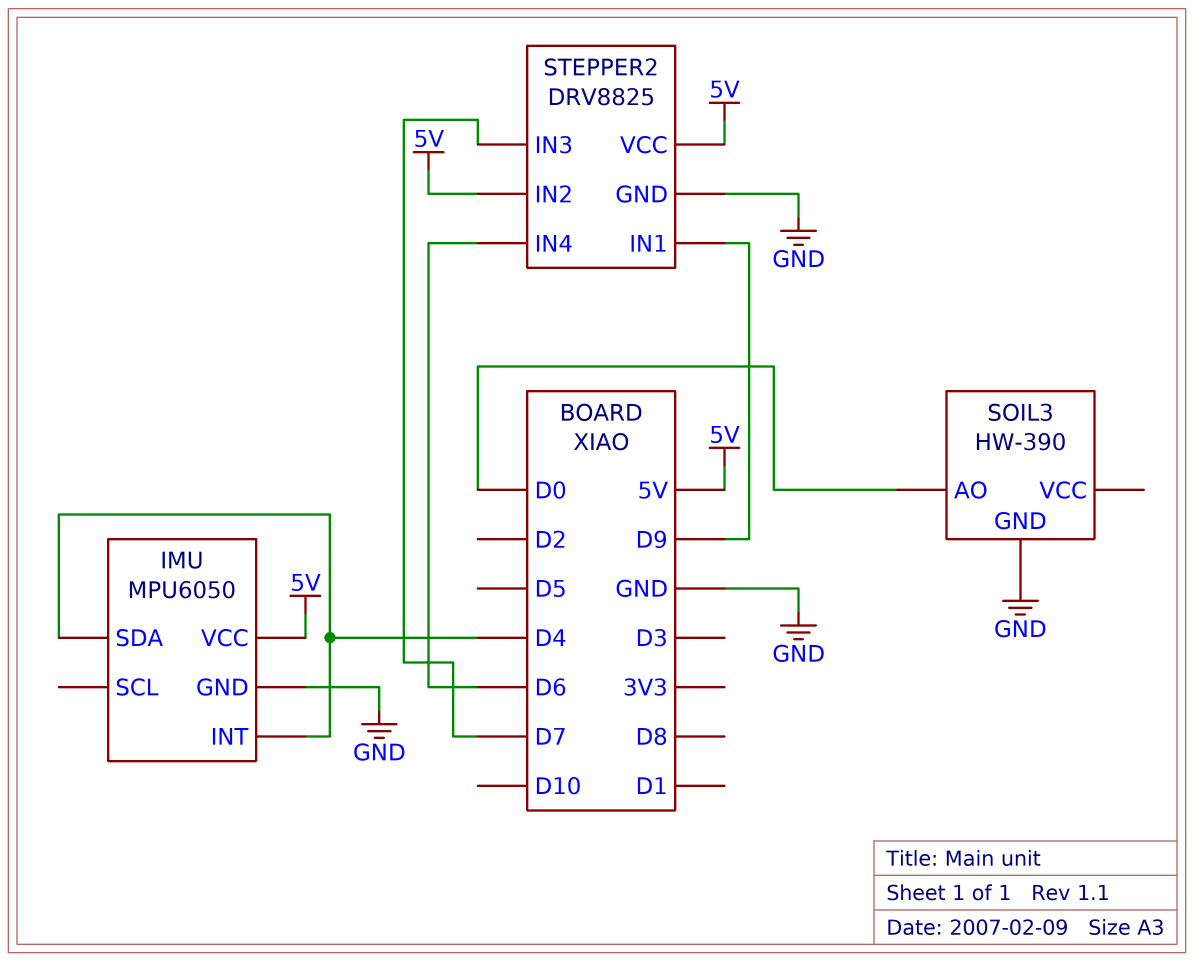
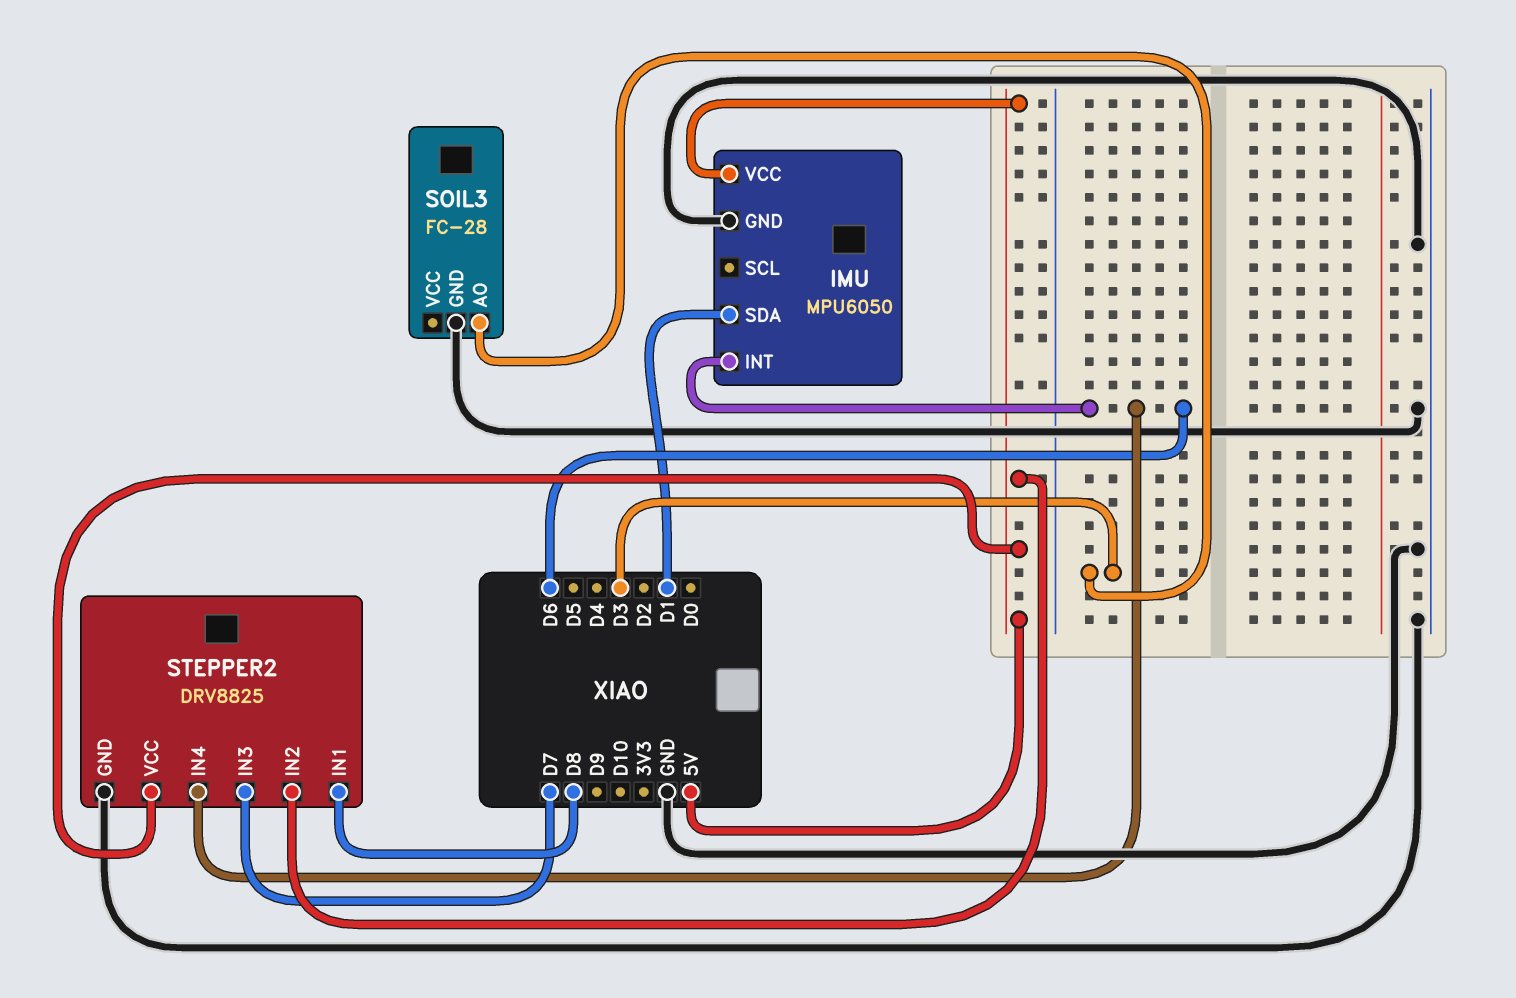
IMU pin INT: D4 -> D6
IMU pin SDA: D4 -> D1
SOIL3: HW-390 -> FC-28
SOIL3 pin AO: D0 -> D3
STEPPER2 pin IN1: D9 -> D8

